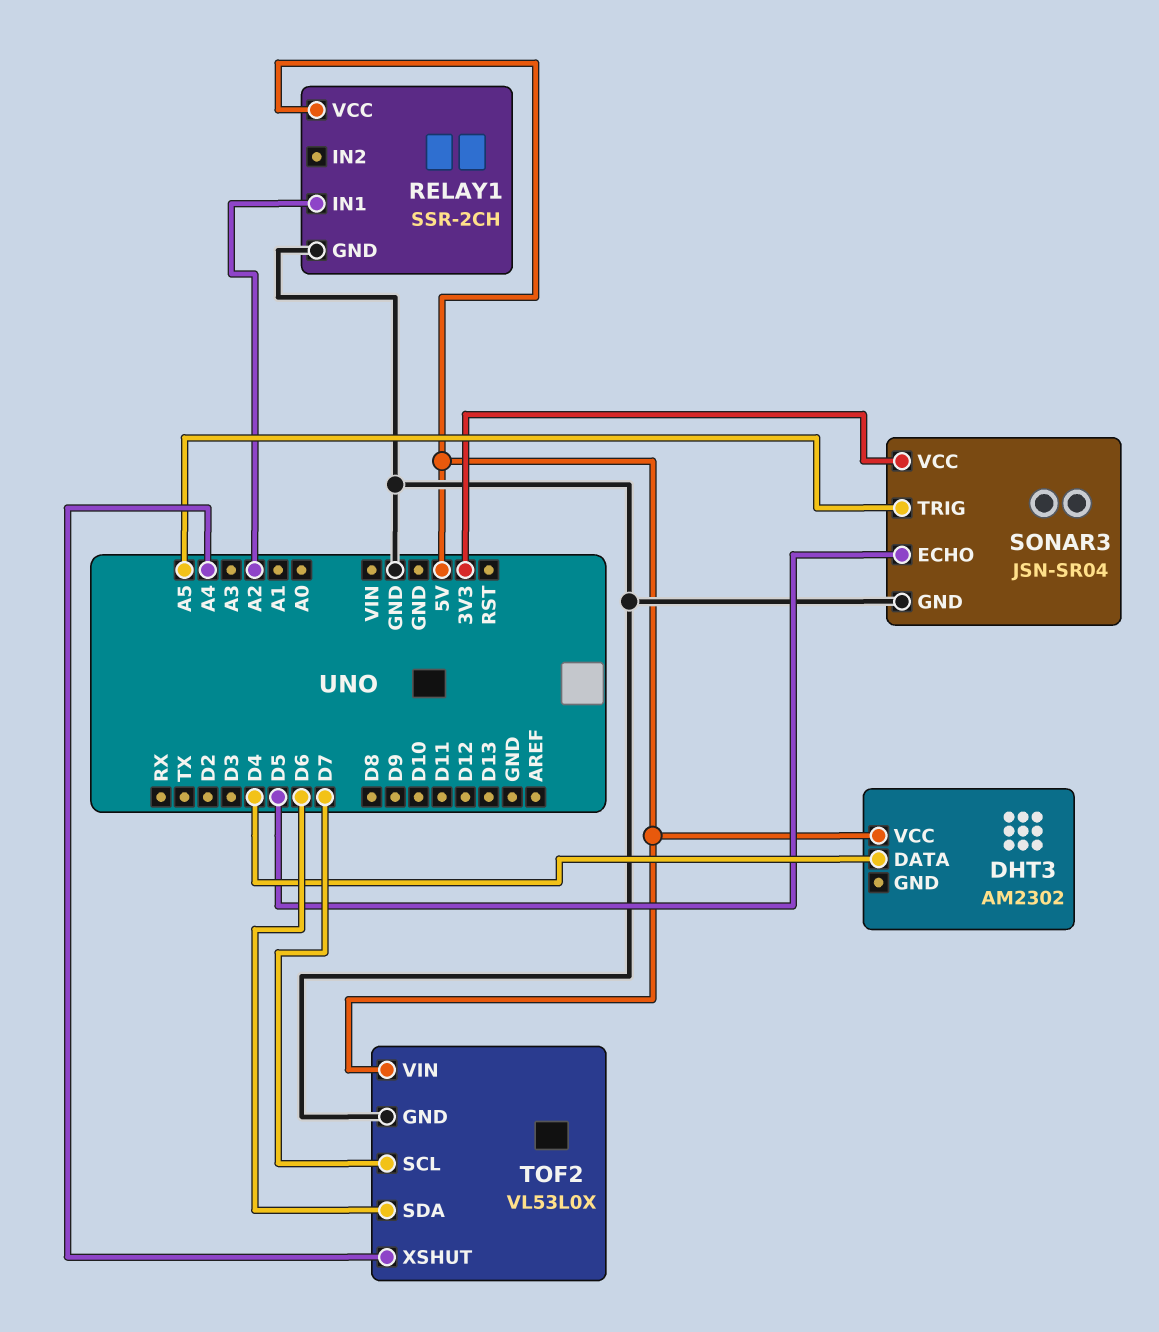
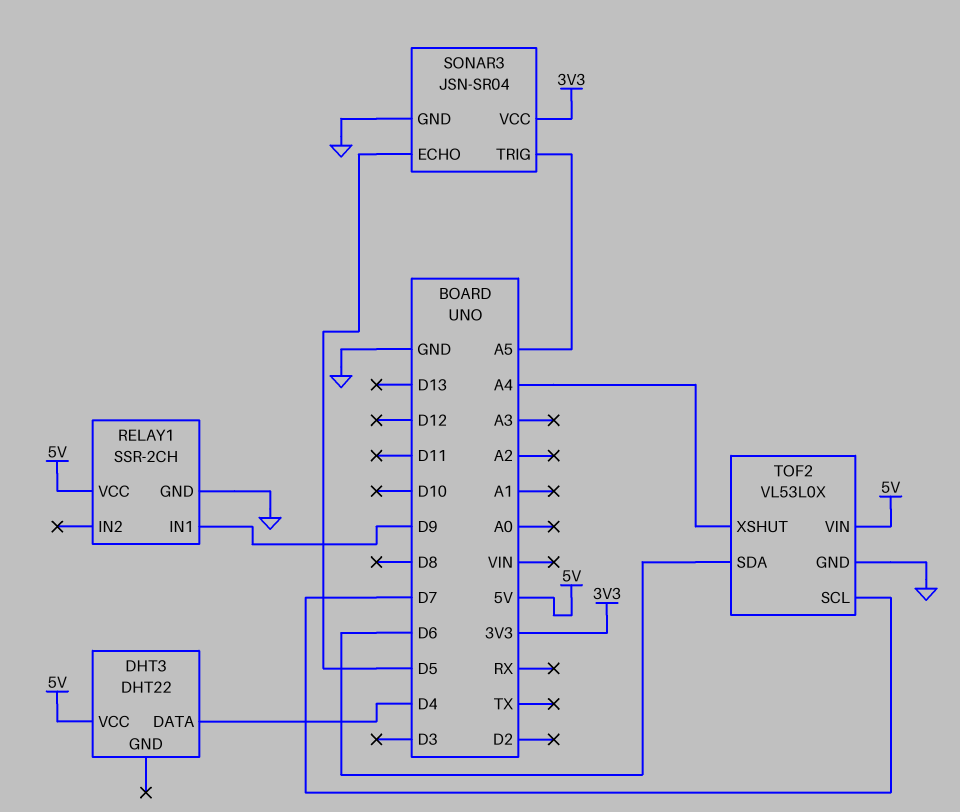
DHT3: AM2302 -> DHT22
RELAY1 pin IN1: A2 -> D9

